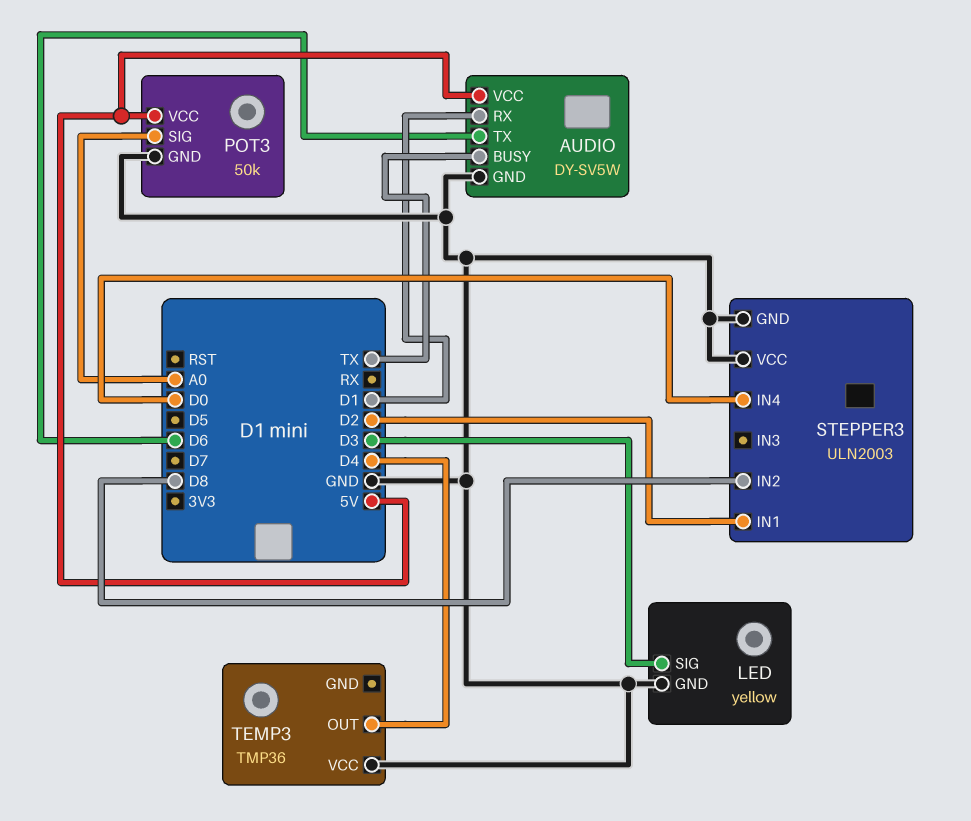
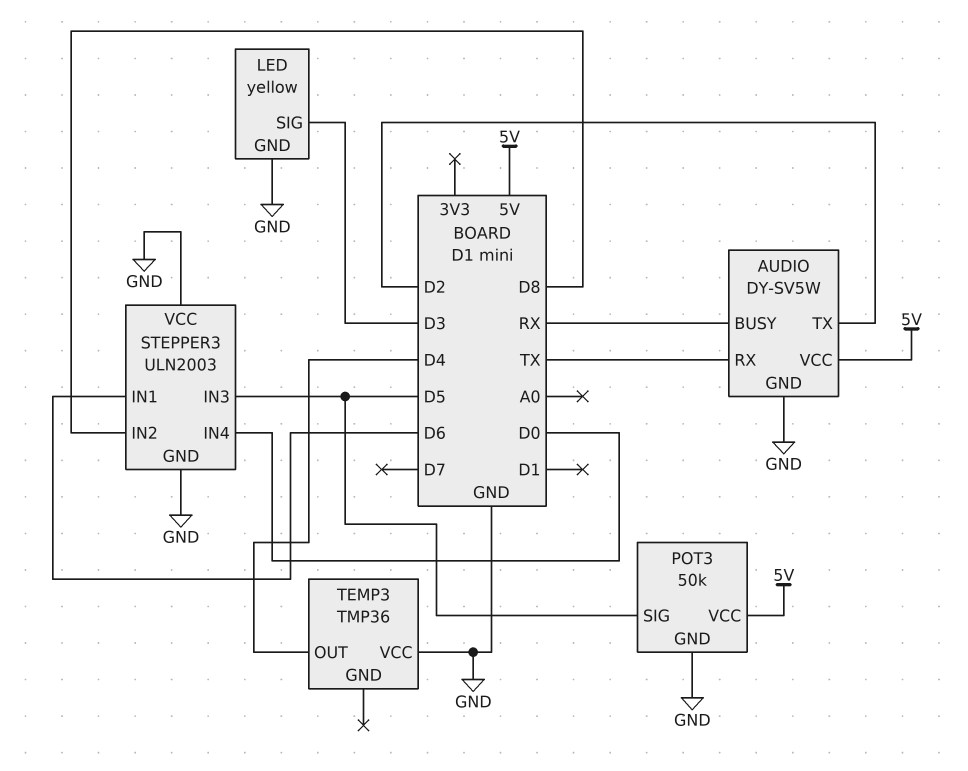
AUDIO pin BUSY: TX -> RX
AUDIO pin RX: D1 -> TX
AUDIO pin TX: D6 -> D2
POT3 pin SIG: A0 -> D5
STEPPER3 pin IN1: D2 -> D6
STEPPER3 pin IN3: none -> D5

